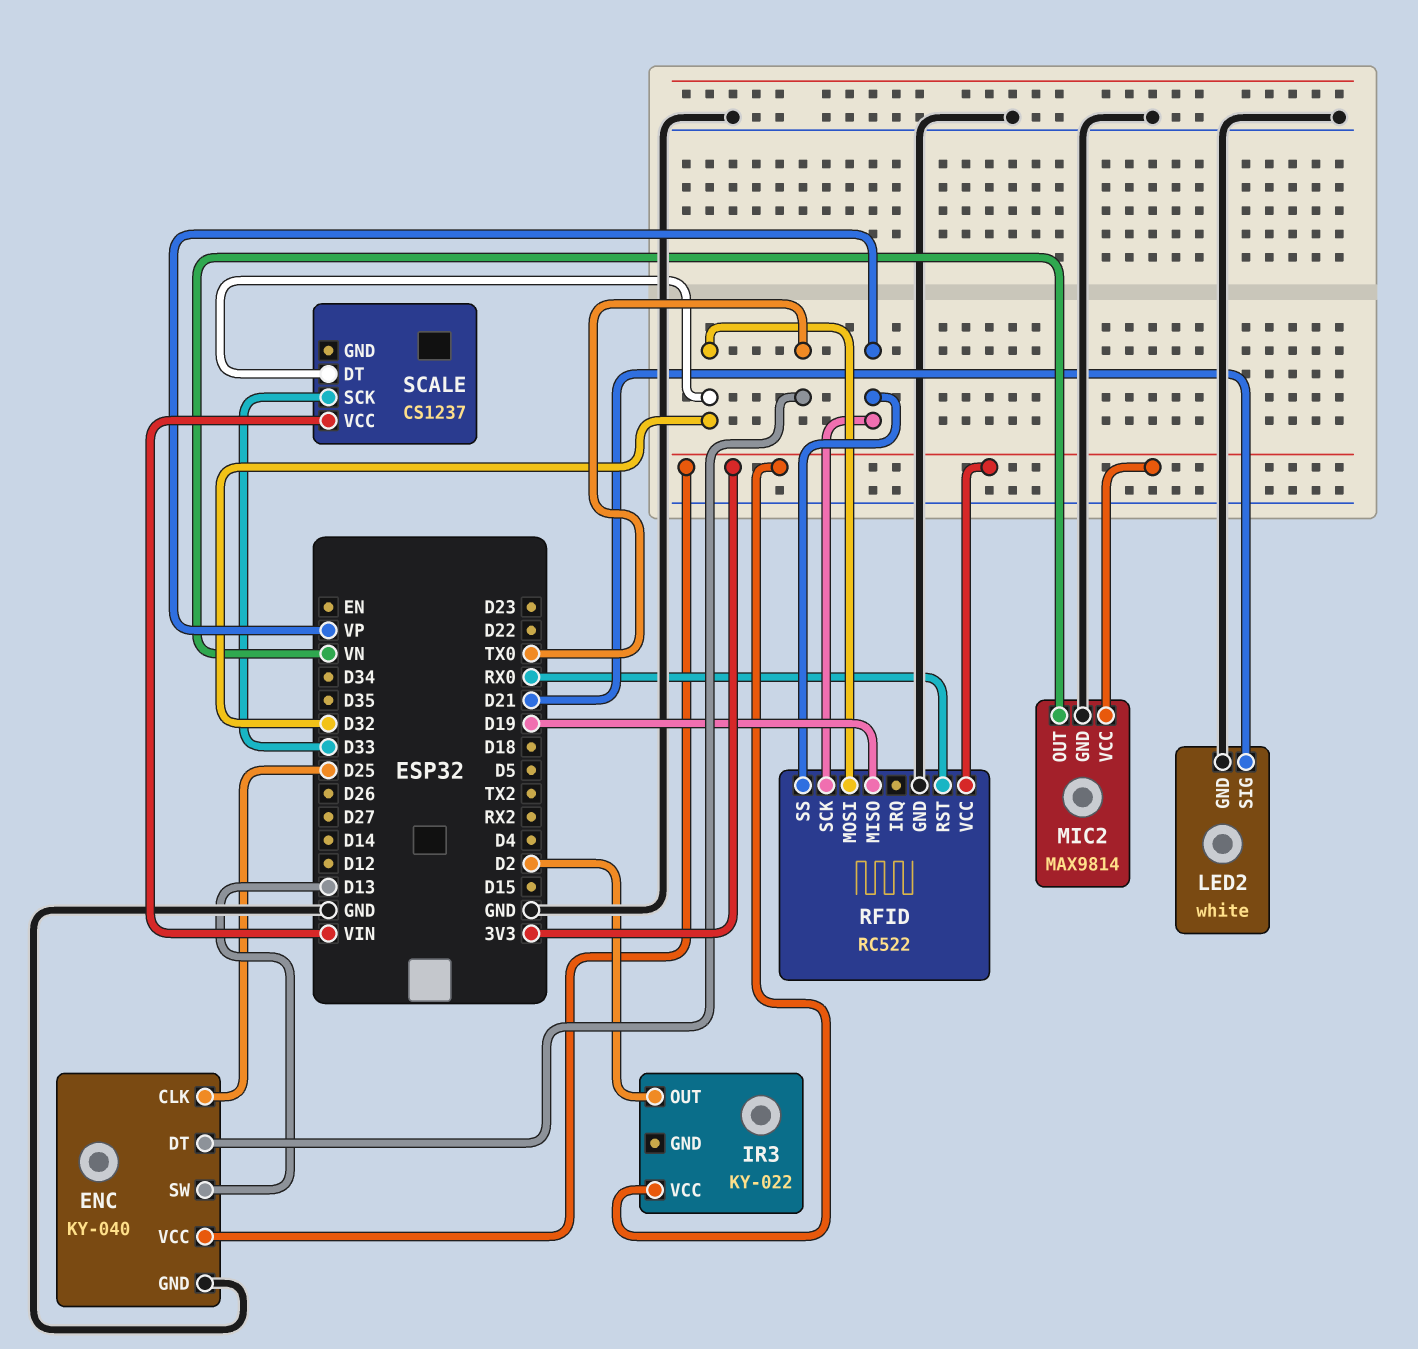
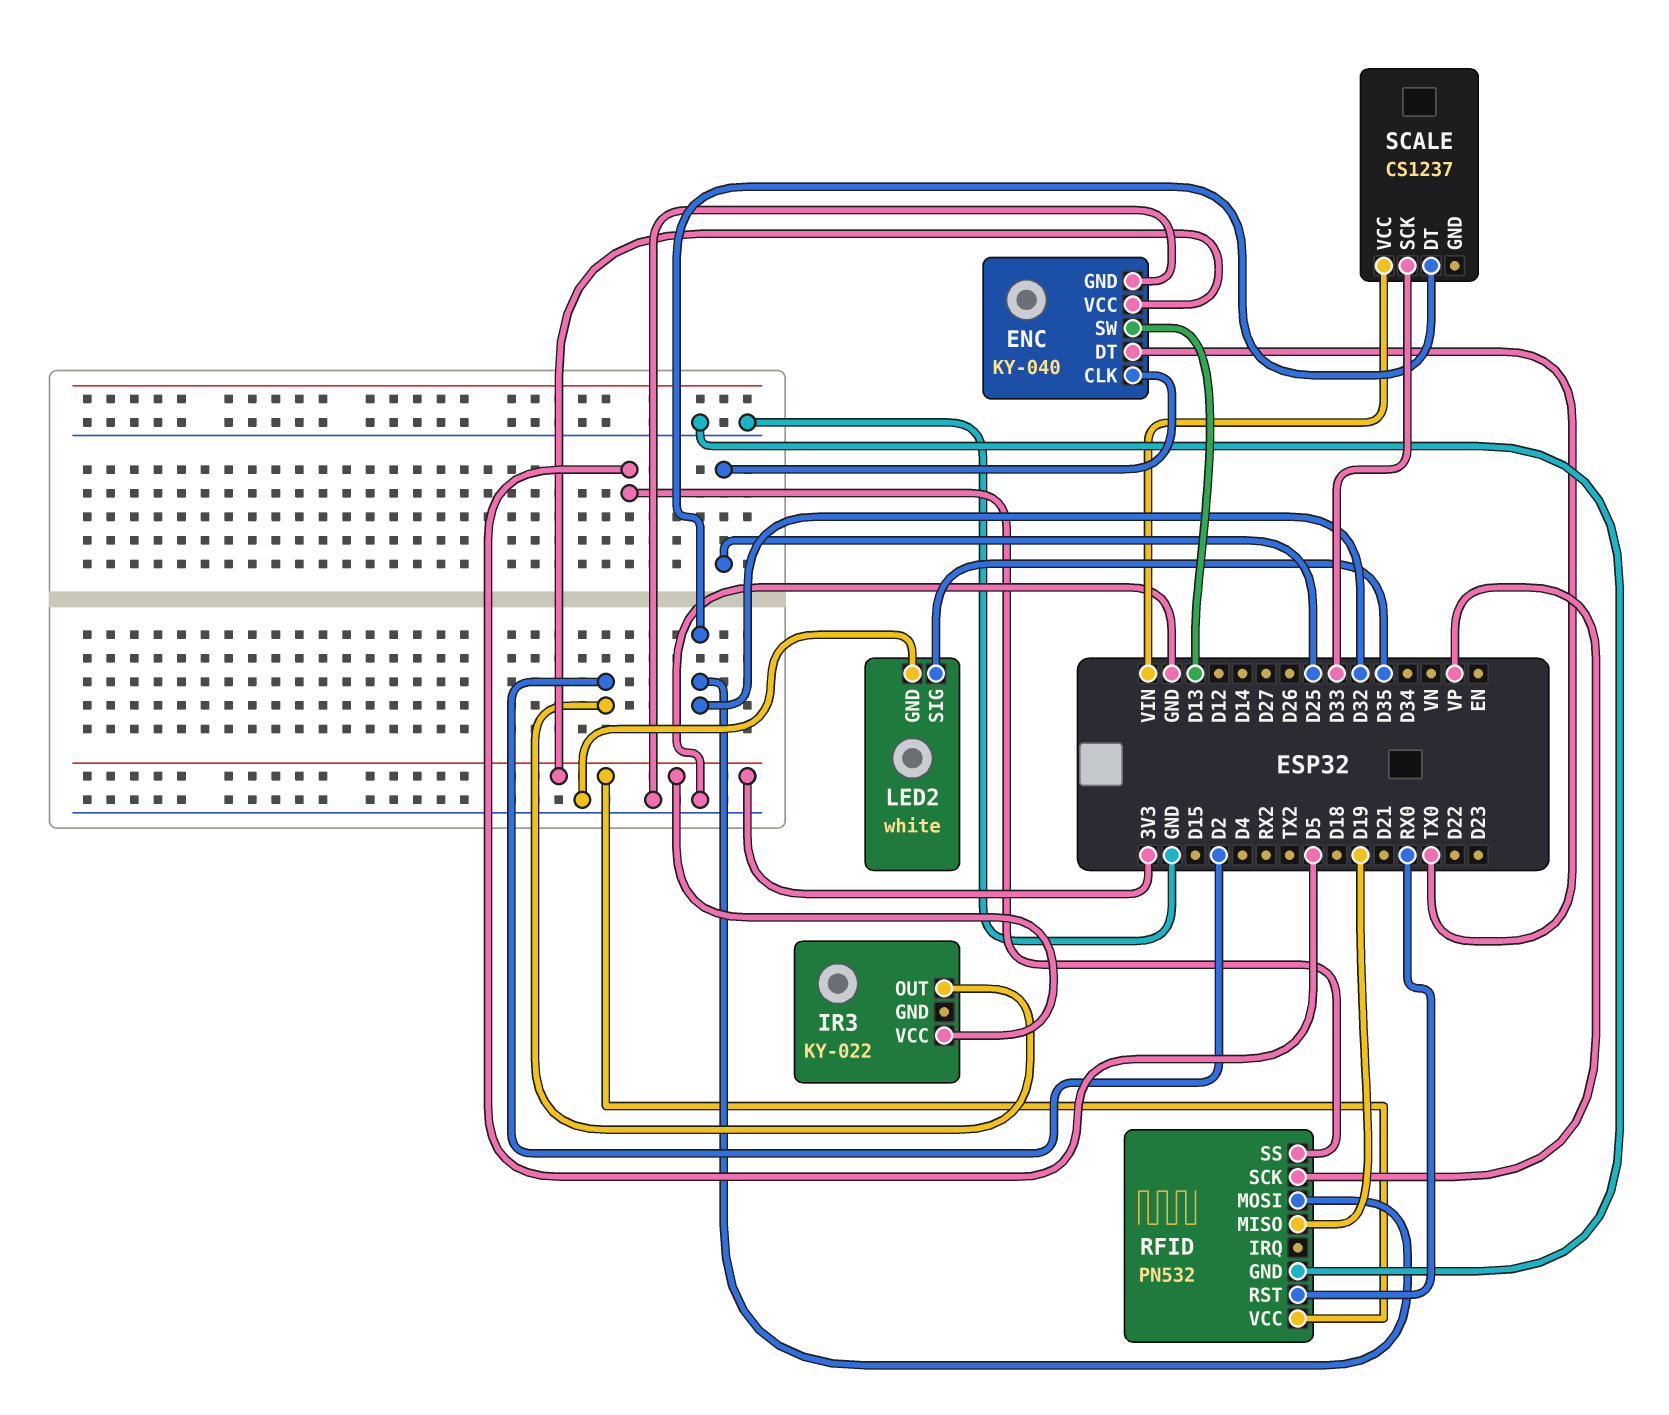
LED2 pin SIG: D21 -> D35
MIC2: MAX9814 -> none
MIC2 pin GND: GND -> none
MIC2 pin OUT: VN -> none
MIC2 pin VCC: 3V3 -> none
RFID: RC522 -> PN532
RFID pin SS: VP -> D5

